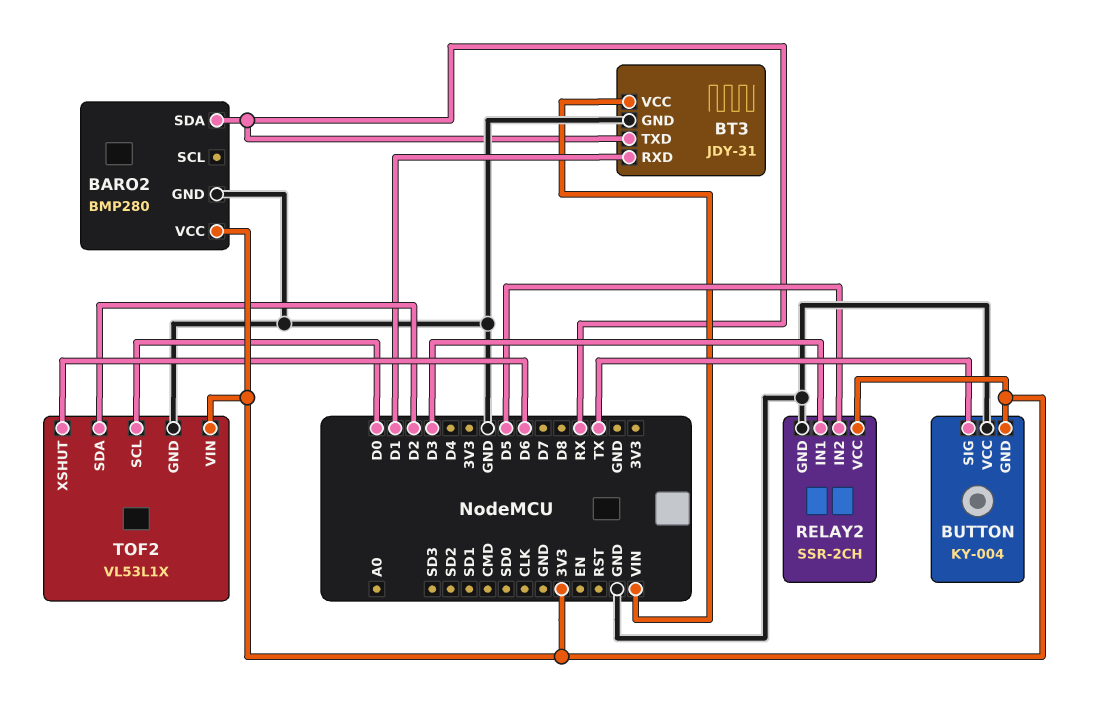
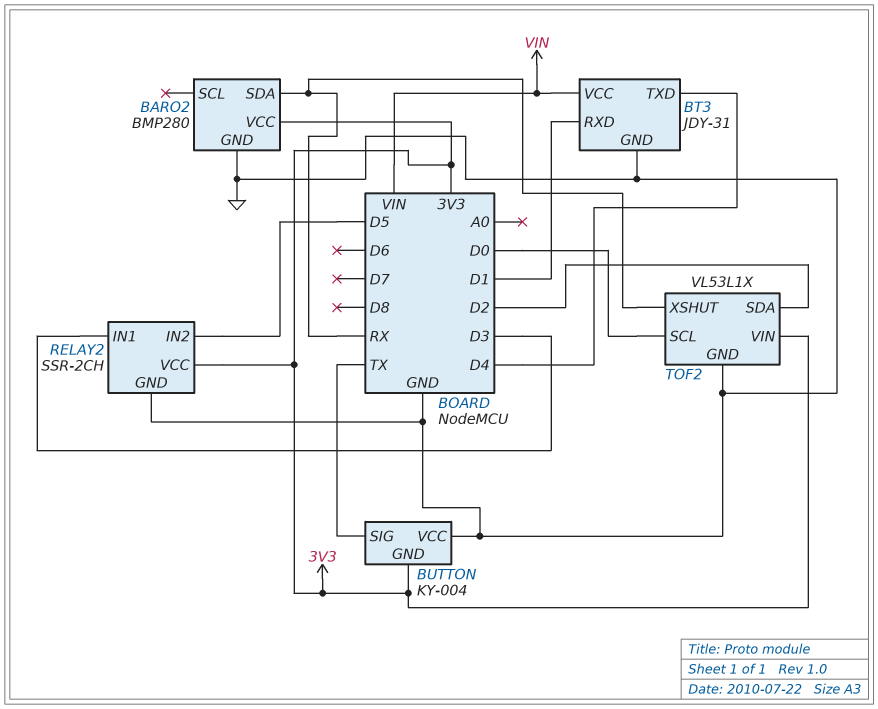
BT3 pin TXD: RX -> D4
TOF2 pin XSHUT: D6 -> RX

